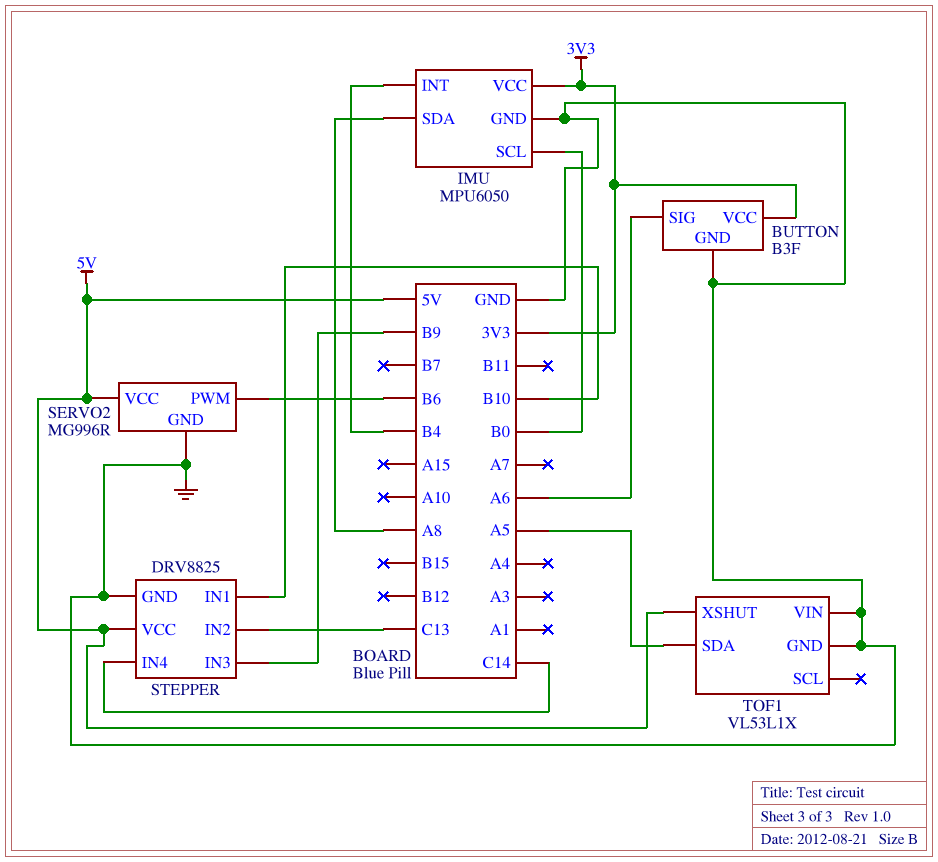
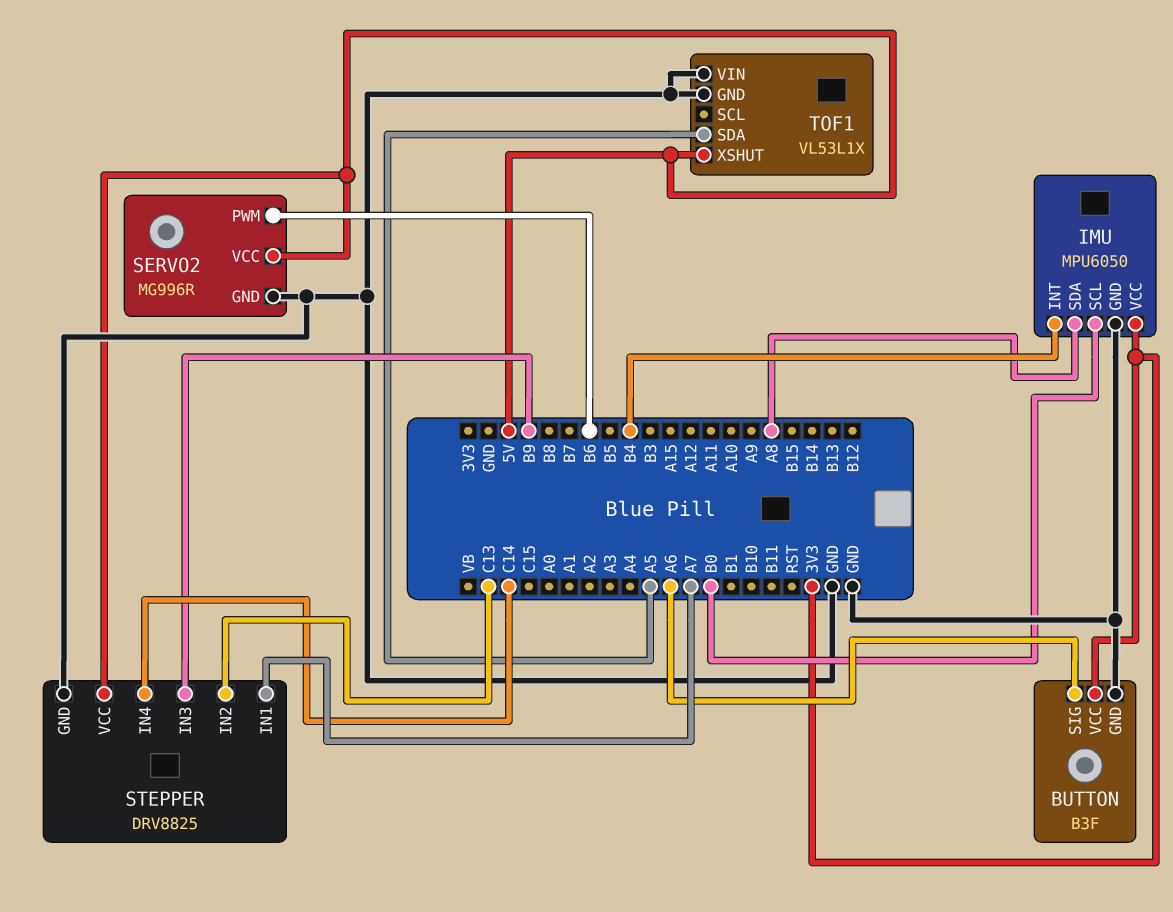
STEPPER pin IN1: B10 -> A7

